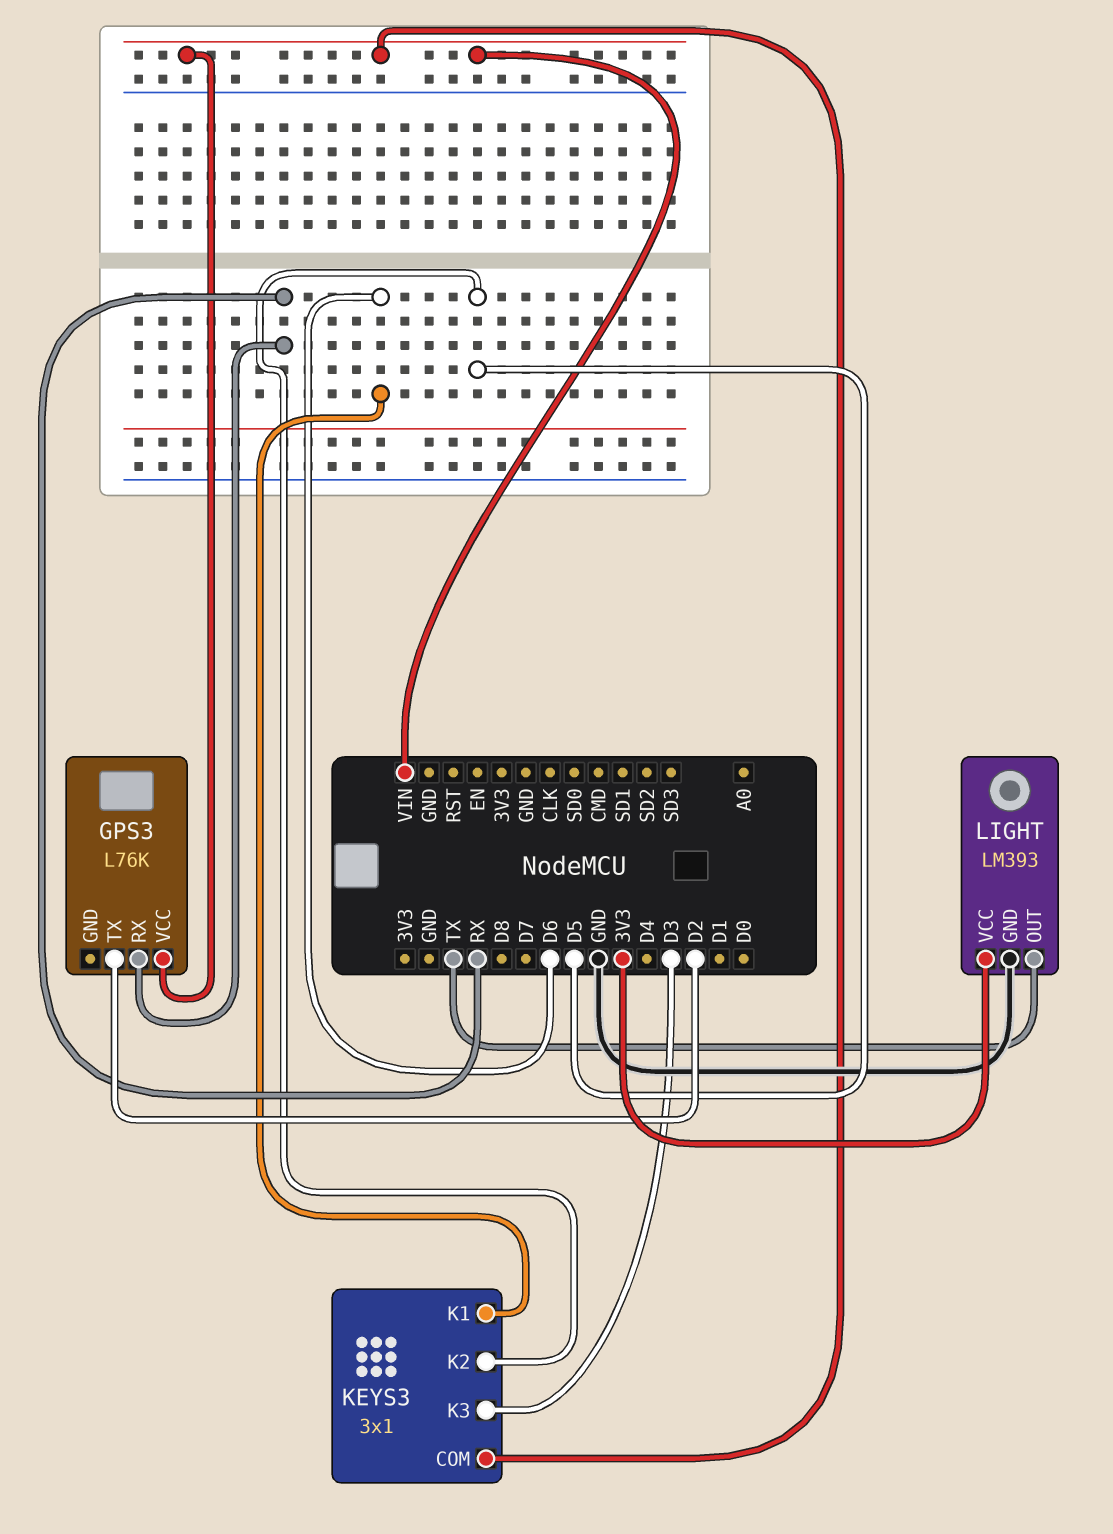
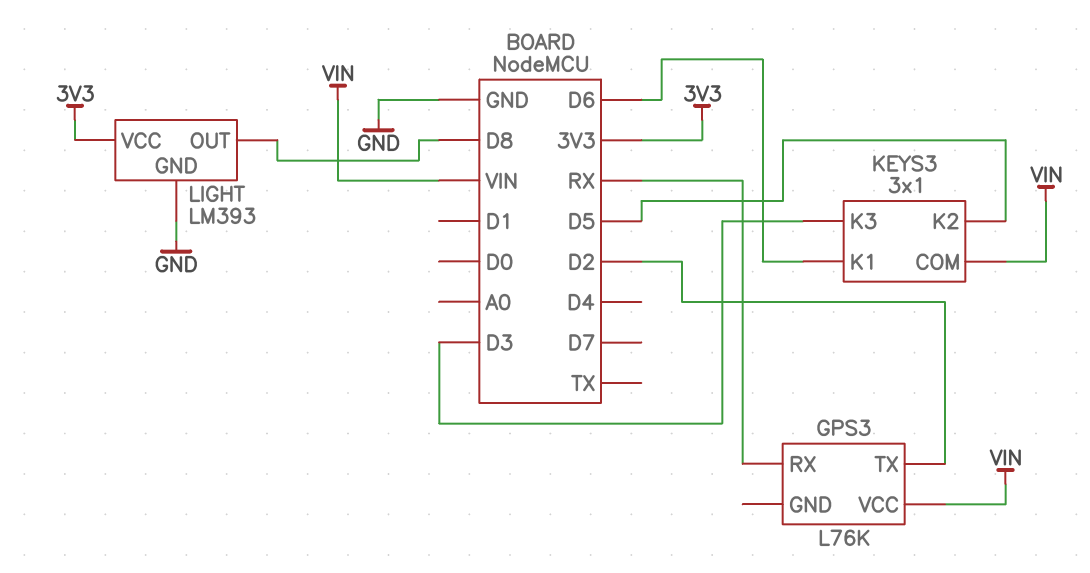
LIGHT pin OUT: TX -> D8

